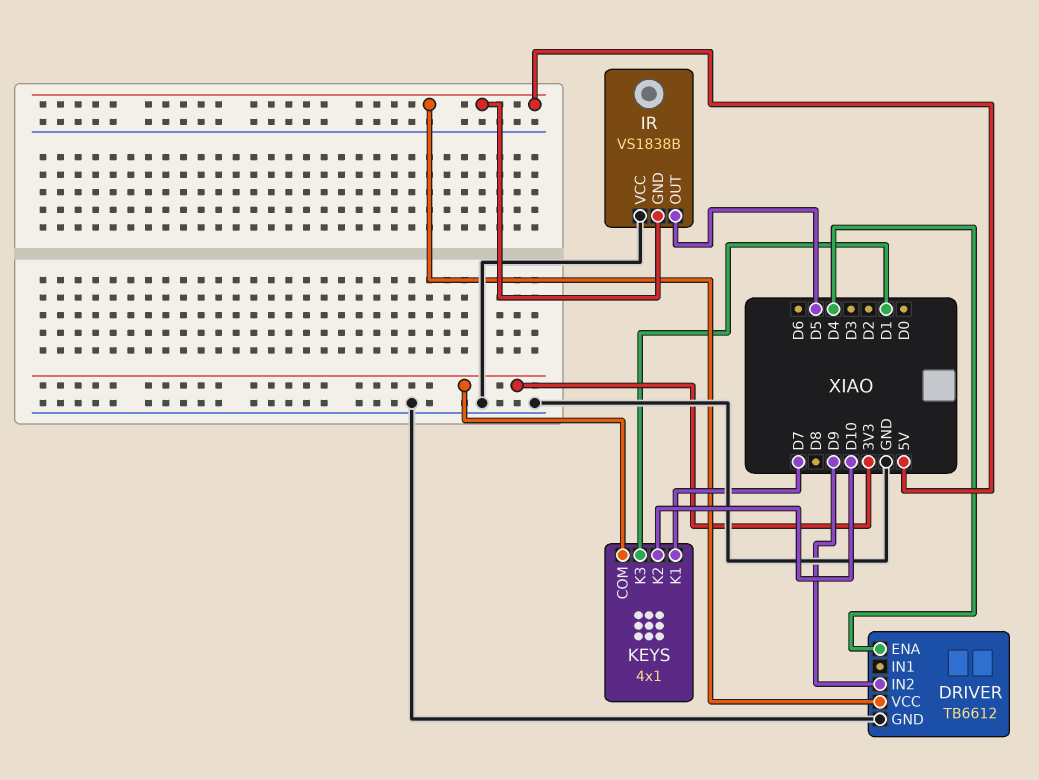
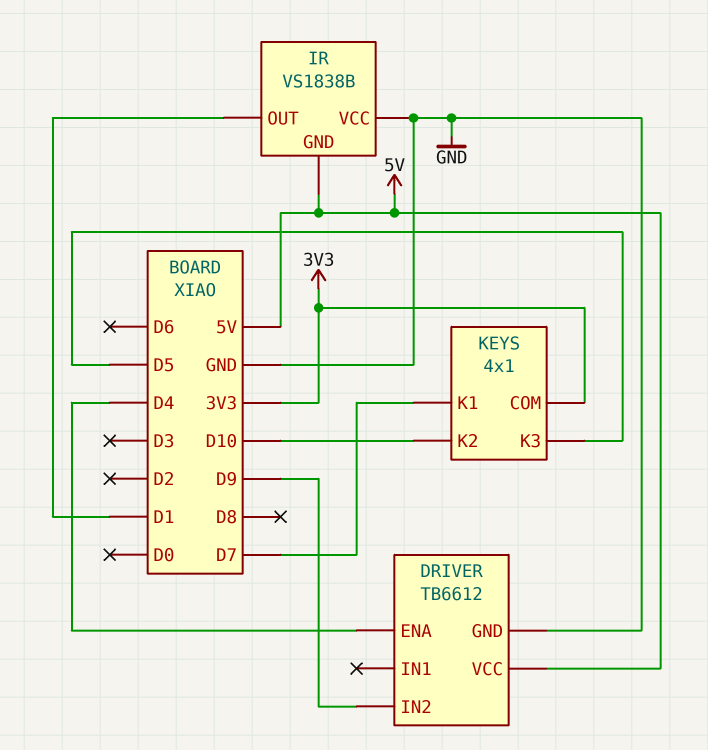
IR pin OUT: D5 -> D1
KEYS pin K3: D1 -> D5

